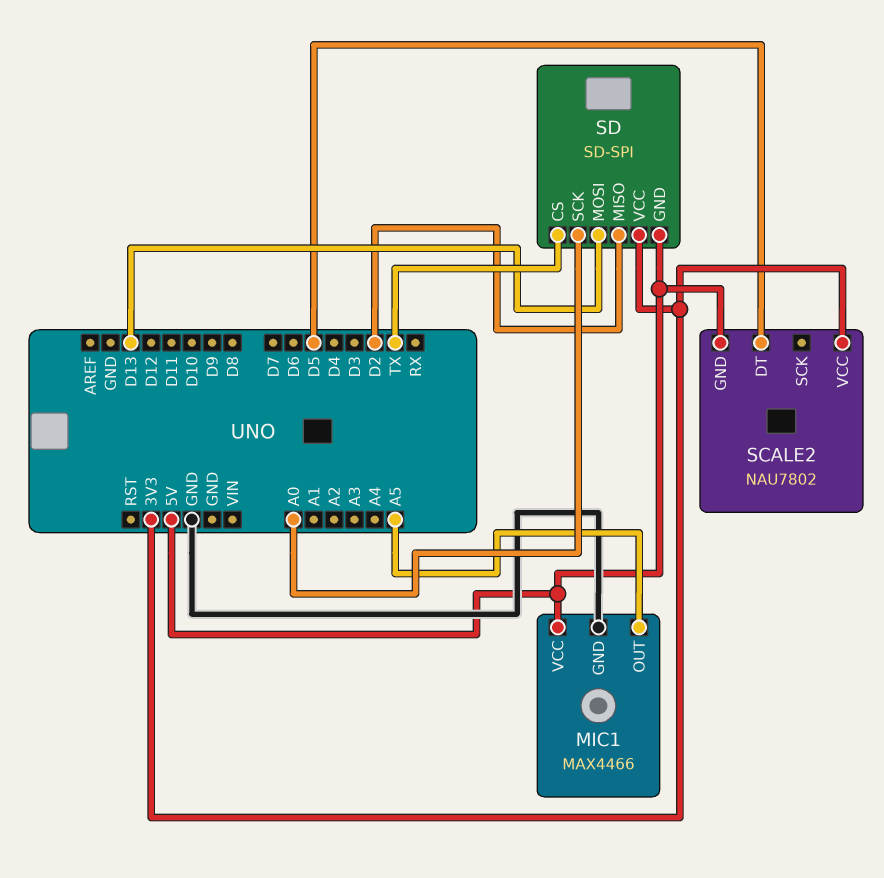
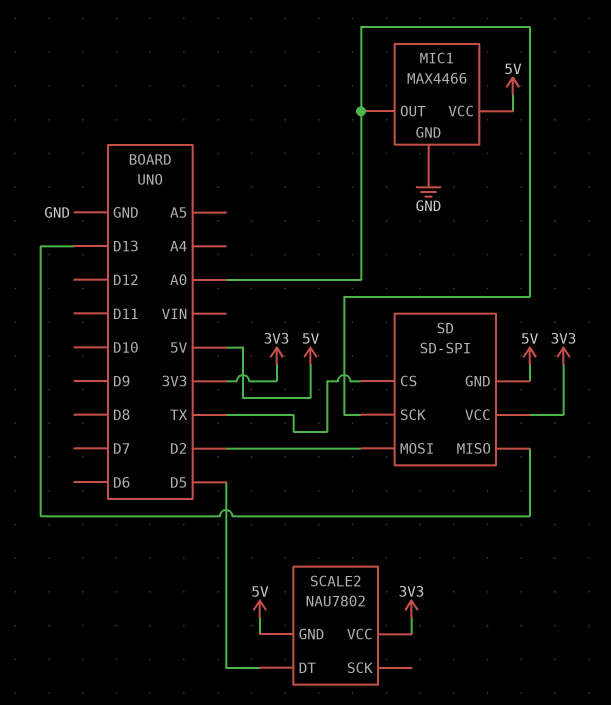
MIC1 pin OUT: A5 -> A0
SD pin MISO: D2 -> D13
SD pin MOSI: D13 -> D2

